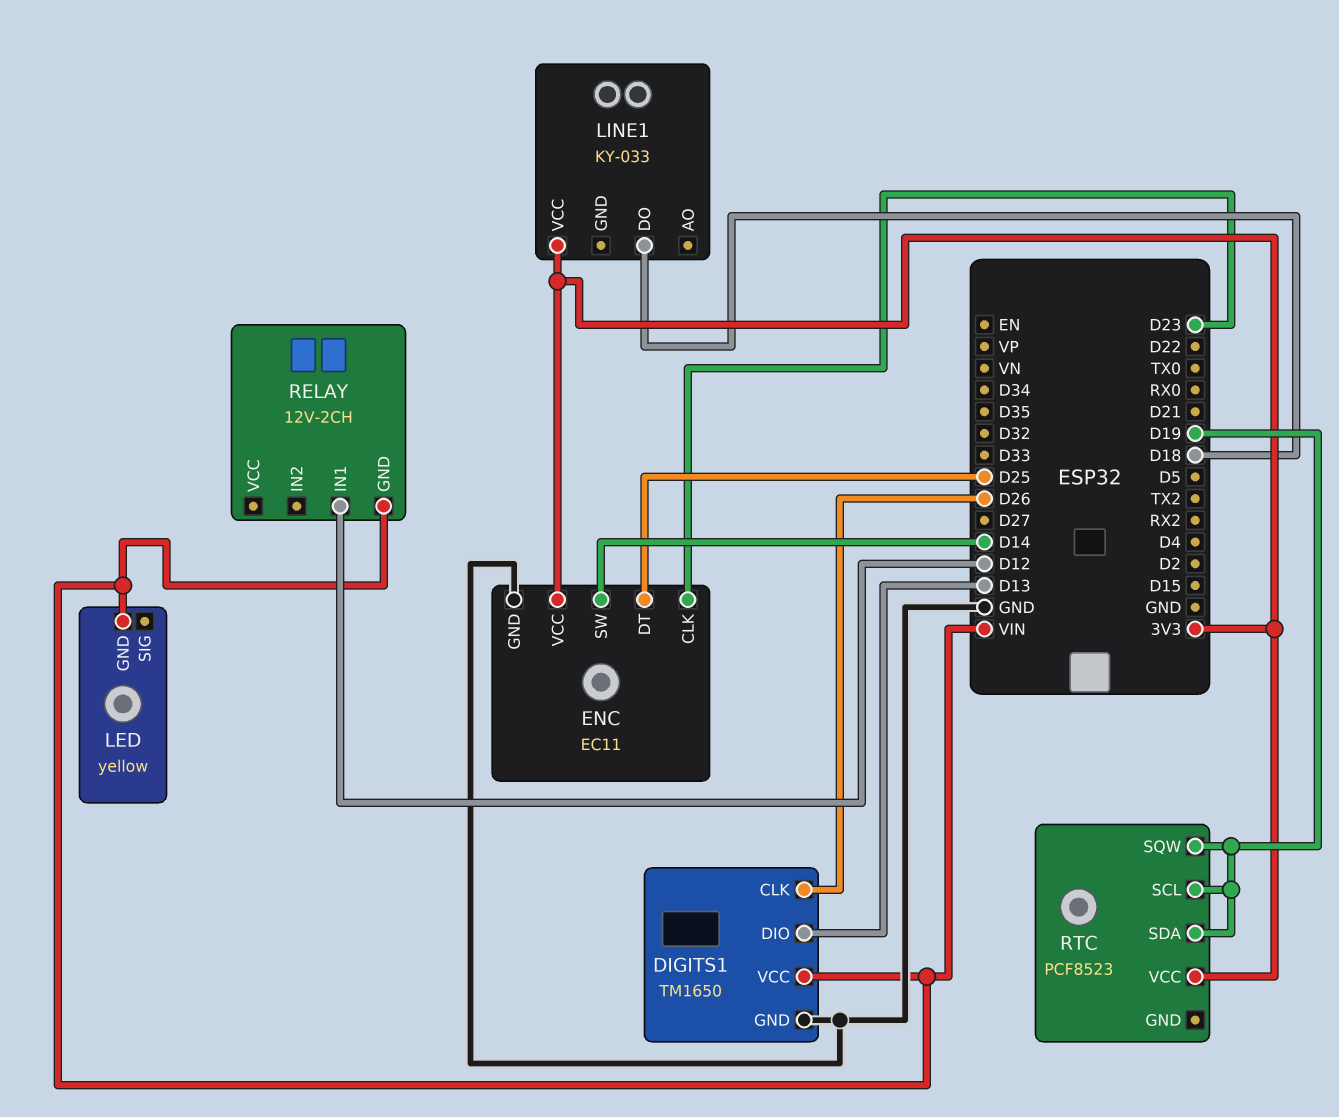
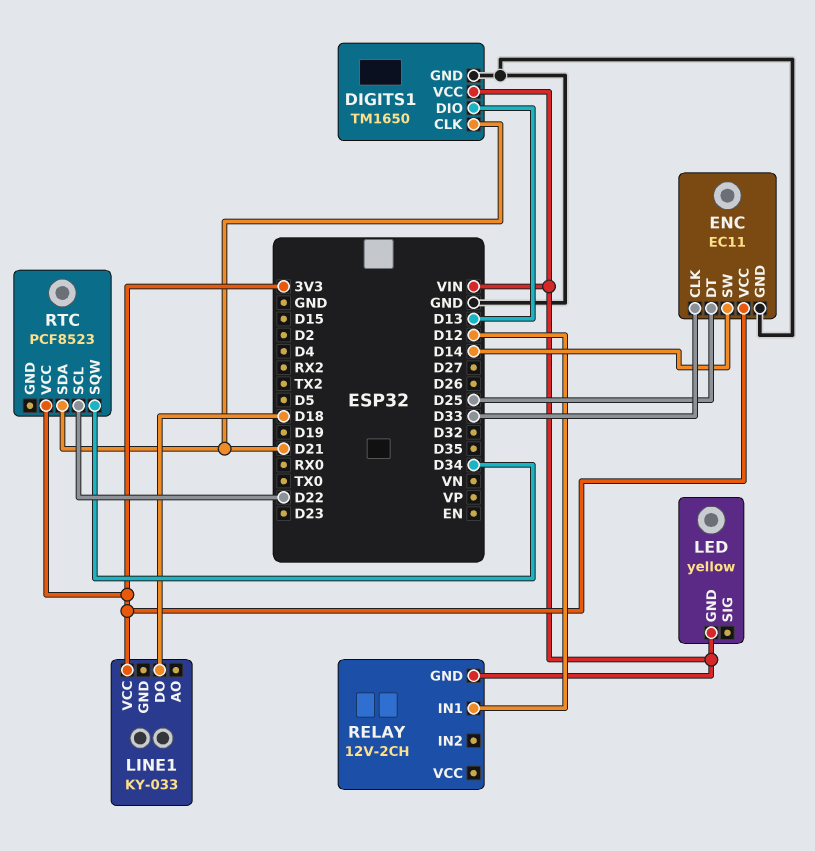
DIGITS1 pin CLK: D26 -> D21
ENC pin CLK: D23 -> D33
RTC pin SCL: D19 -> D22
RTC pin SDA: D19 -> D21
RTC pin SQW: D19 -> D34

